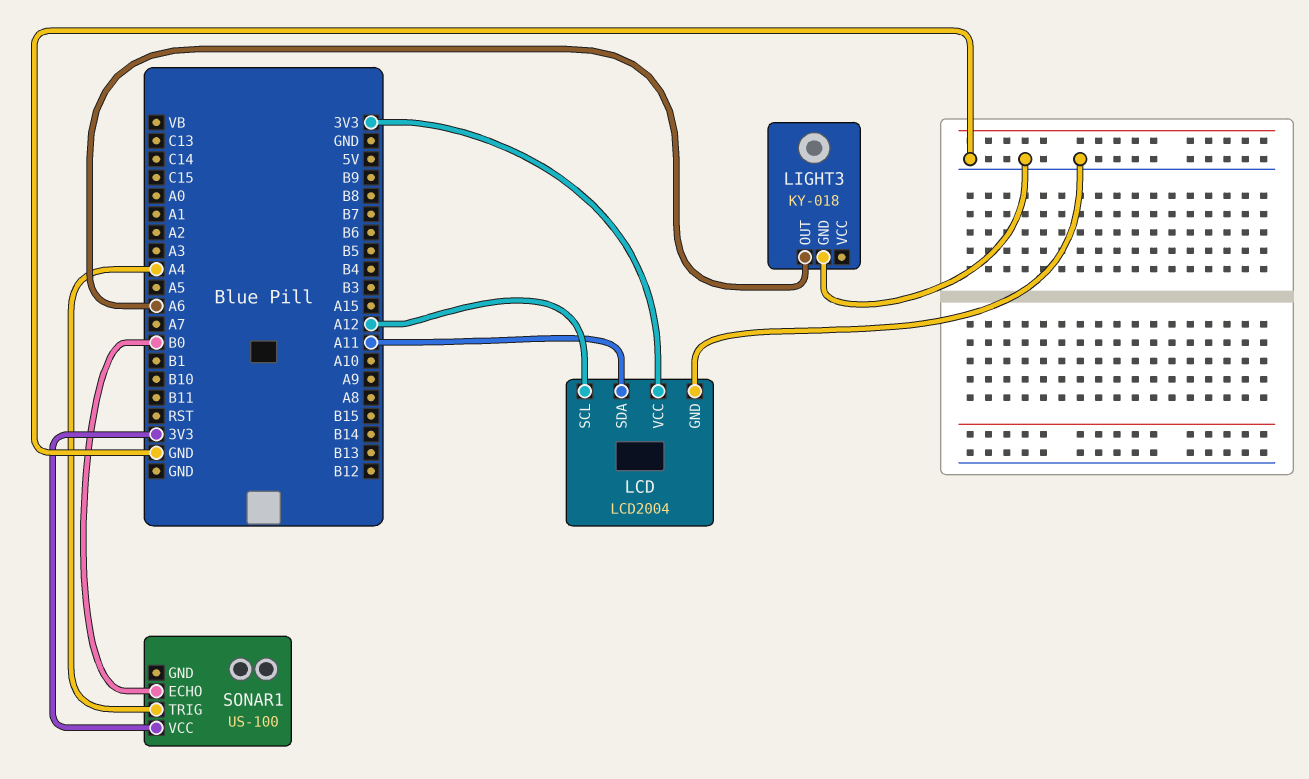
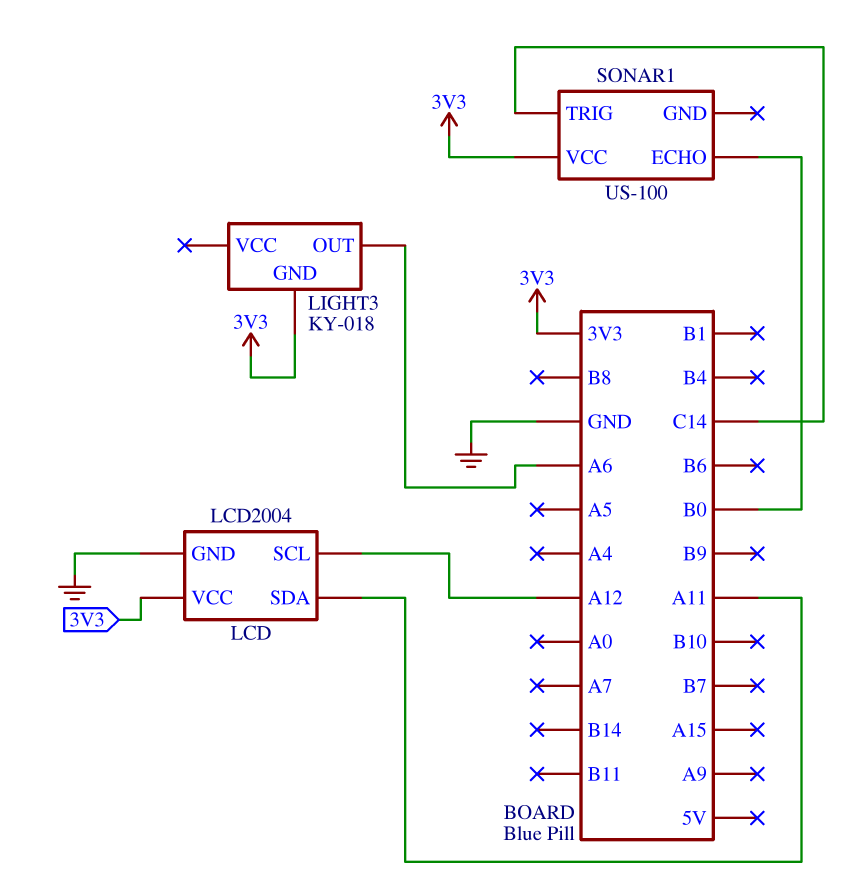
LIGHT3 pin GND: GND -> 3V3
SONAR1 pin TRIG: A4 -> C14

